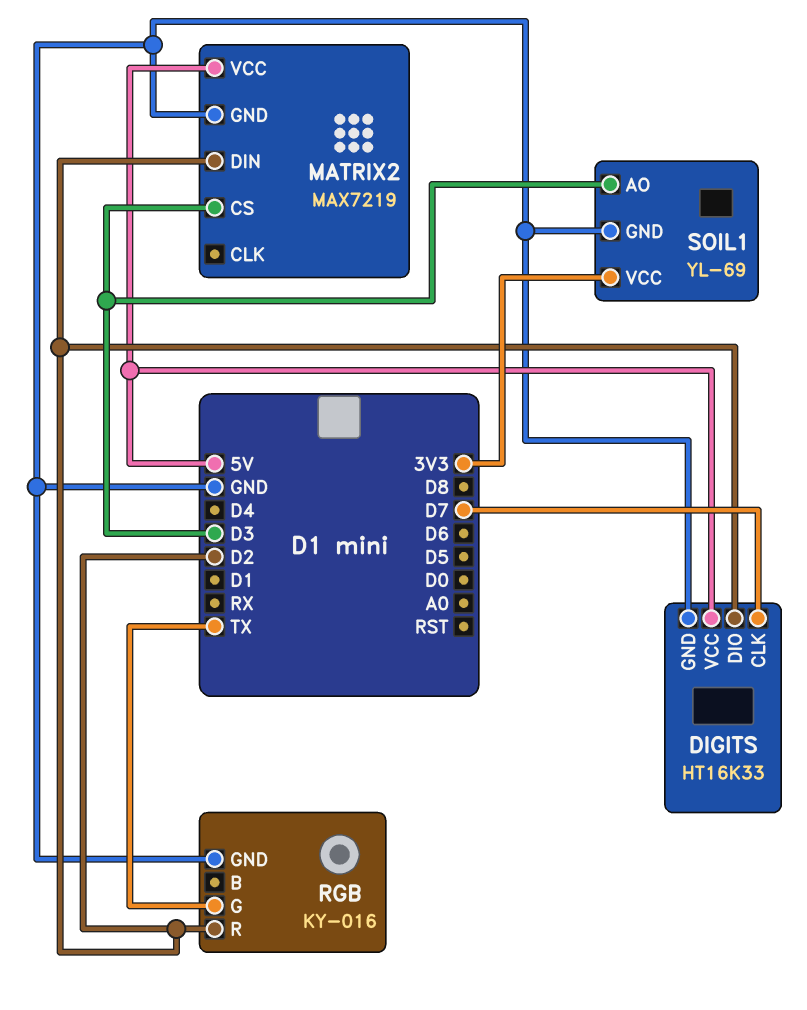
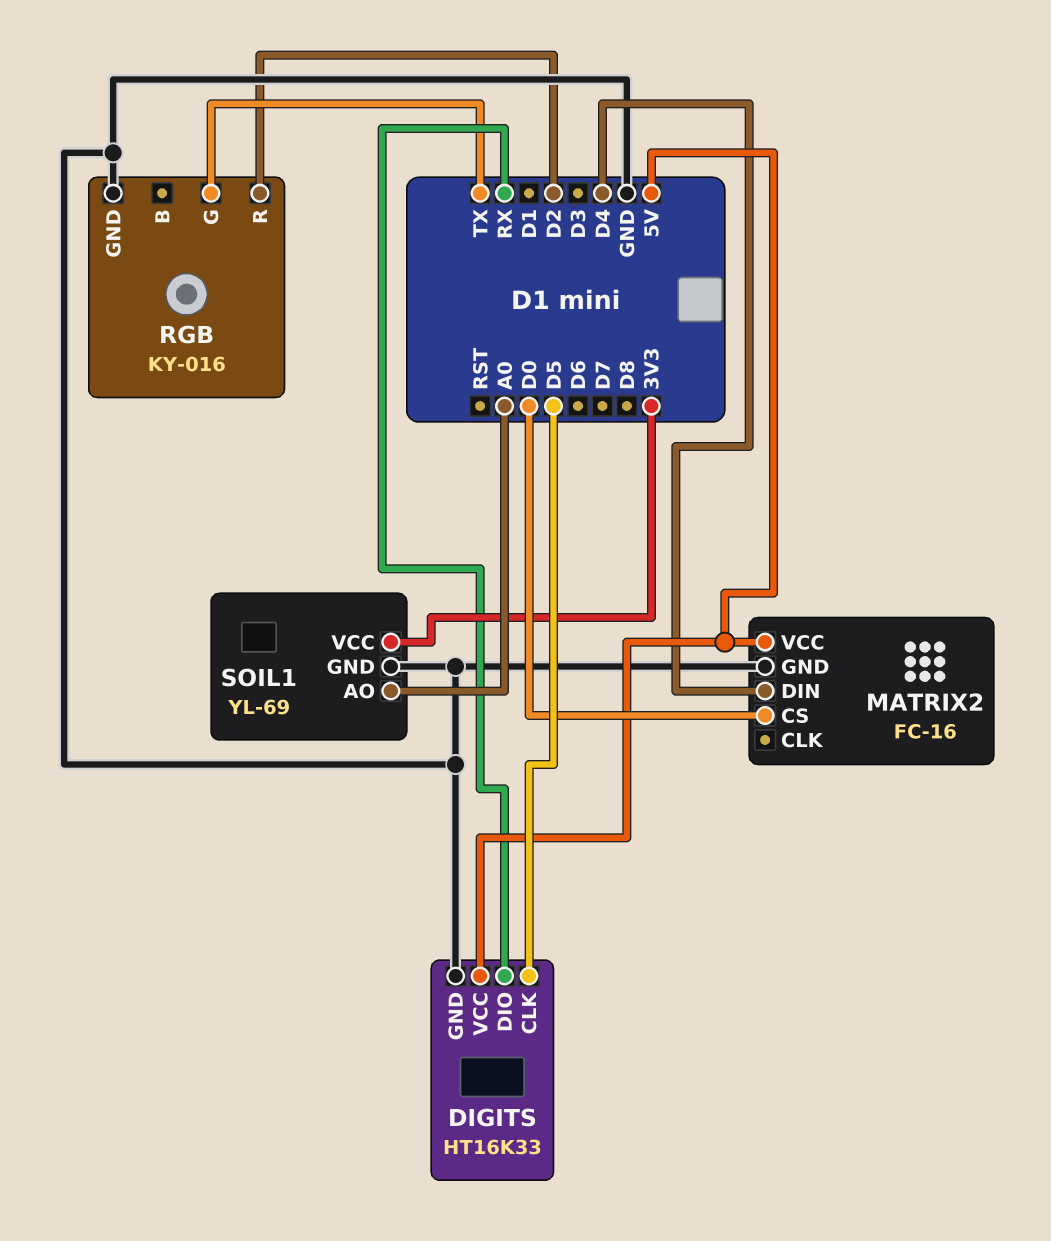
DIGITS pin CLK: D7 -> D5
DIGITS pin DIO: D2 -> RX
MATRIX2: MAX7219 -> FC-16
MATRIX2 pin CS: D3 -> D0
MATRIX2 pin DIN: D2 -> D4
SOIL1 pin AO: D3 -> A0

